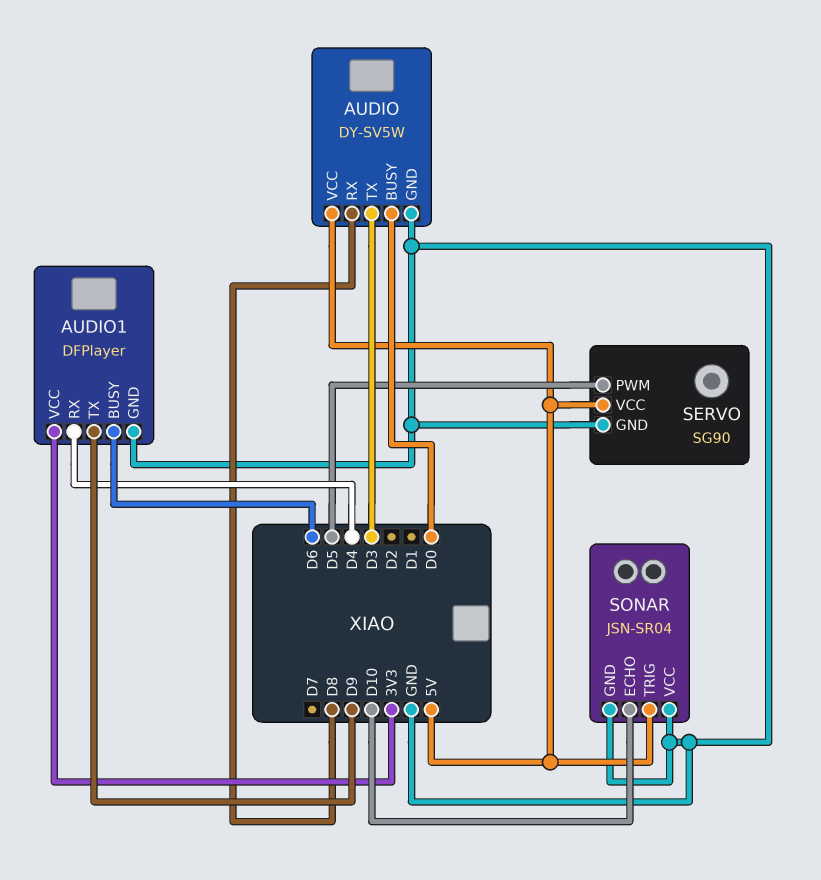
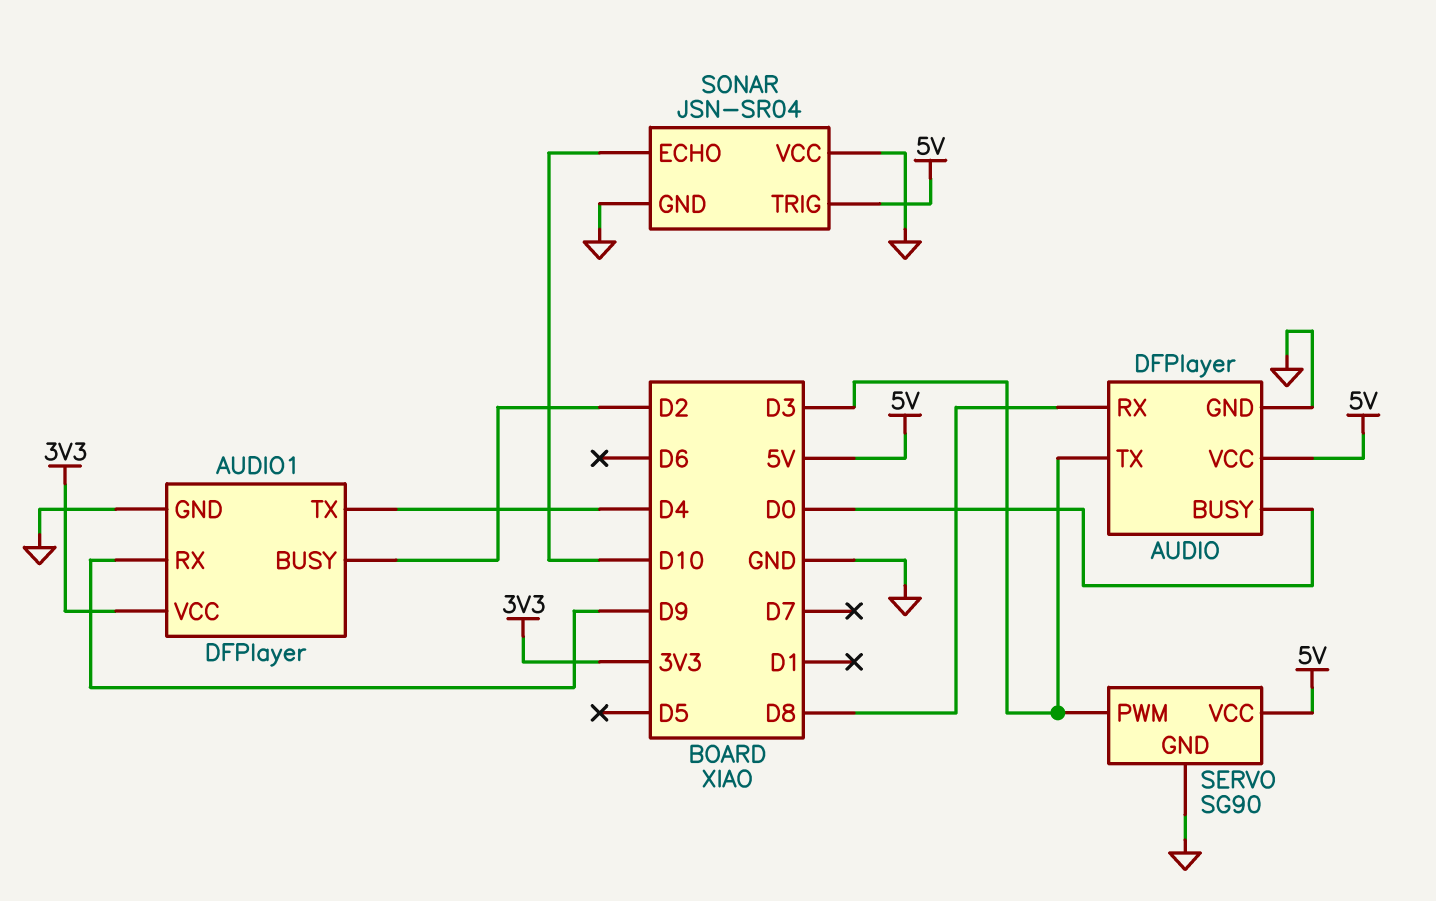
AUDIO: DY-SV5W -> DFPlayer
AUDIO1 pin BUSY: D6 -> D2
AUDIO1 pin RX: D4 -> D9
AUDIO1 pin TX: D9 -> D4
SERVO pin PWM: D5 -> D3

